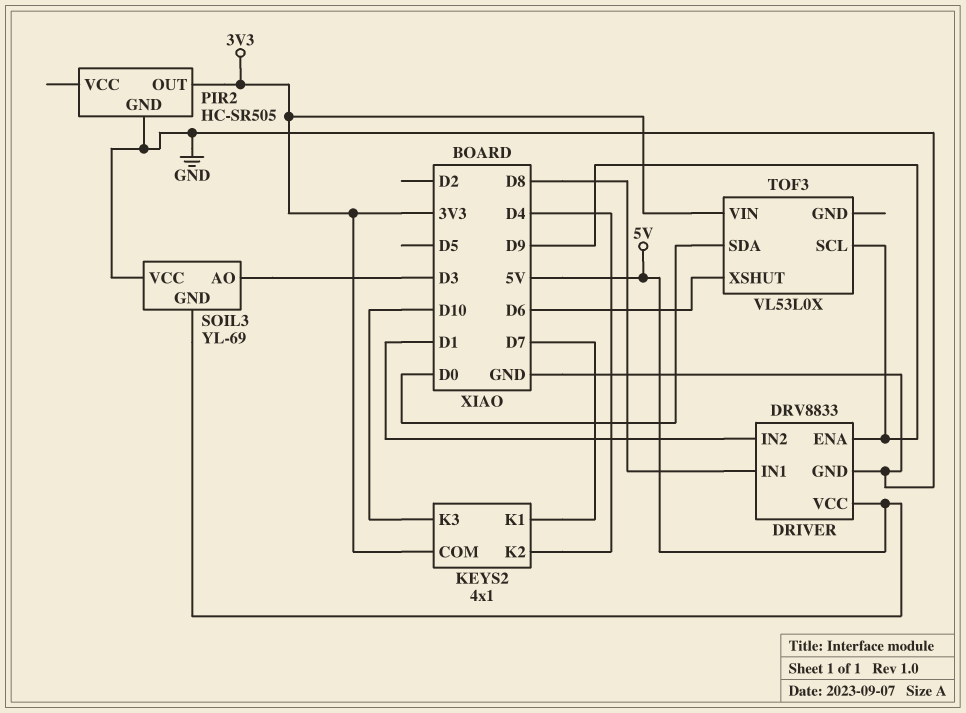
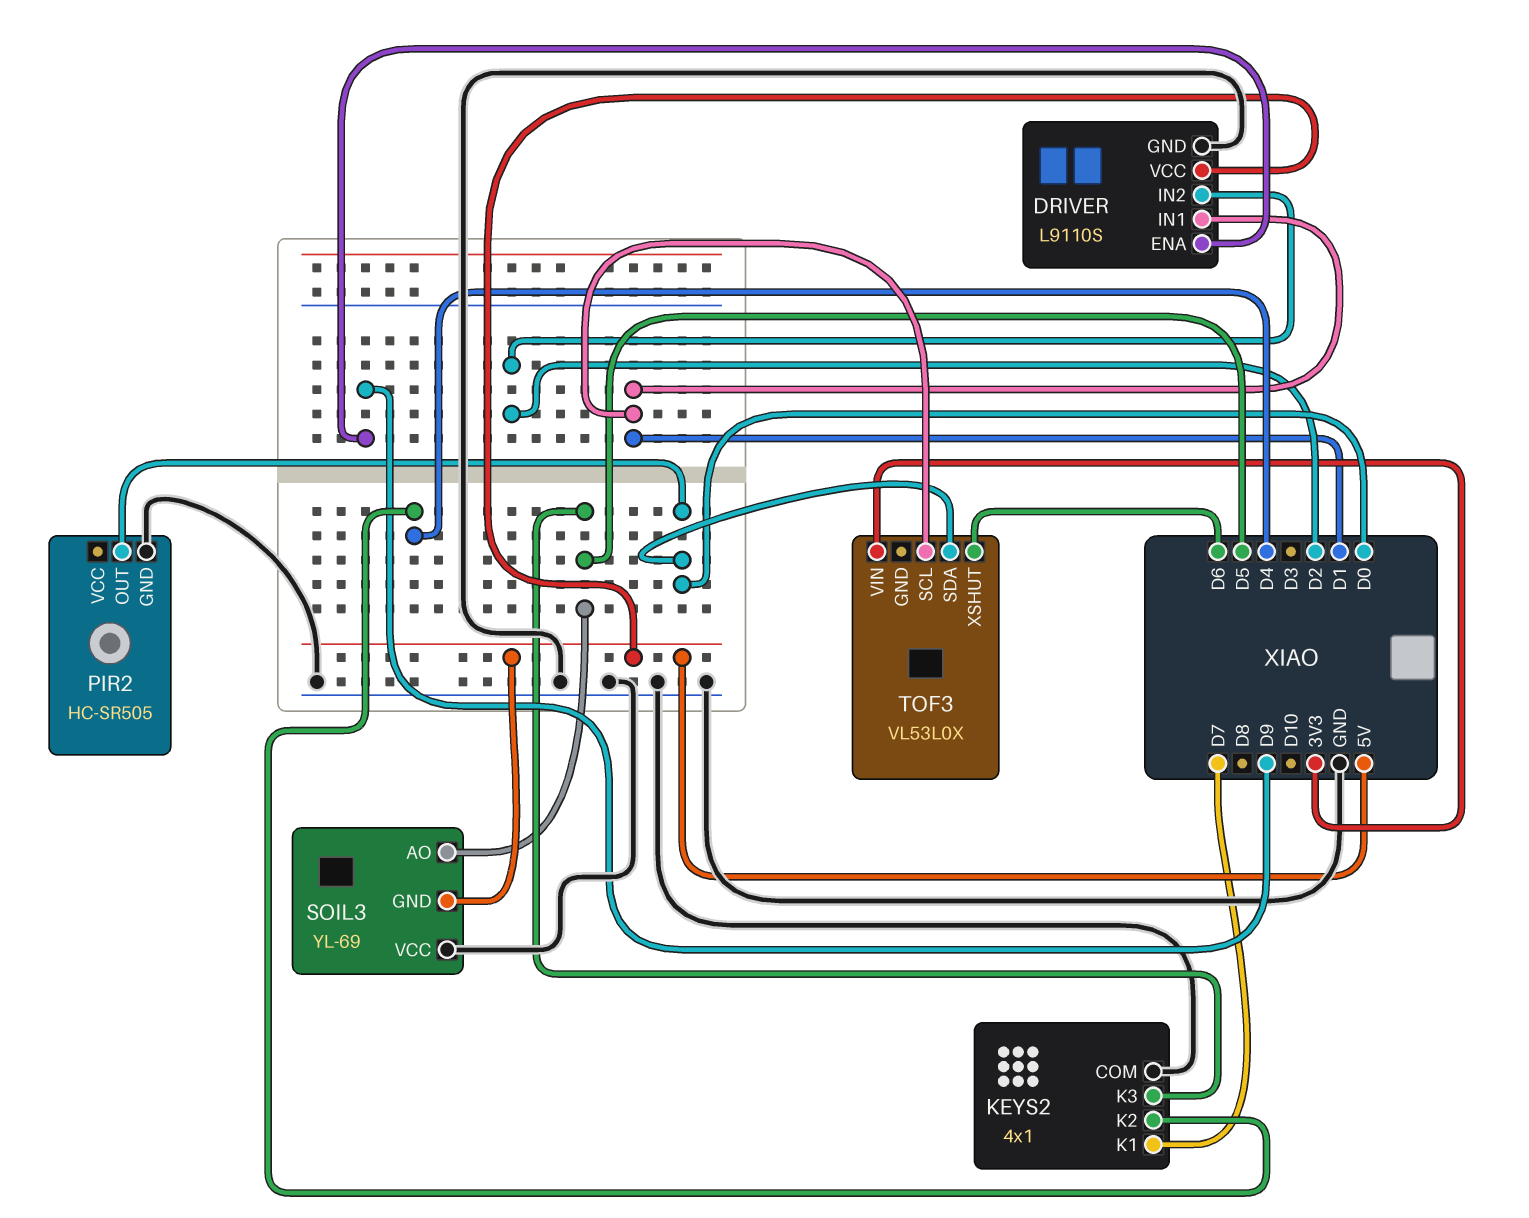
DRIVER: DRV8833 -> L9110S
DRIVER pin IN1: D8 -> D1
DRIVER pin IN2: D1 -> D2
KEYS2 pin COM: 3V3 -> GND
KEYS2 pin K3: D10 -> D5
PIR2 pin OUT: 3V3 -> D0
SOIL3 pin AO: D3 -> D5
TOF3 pin SCL: D9 -> D1

